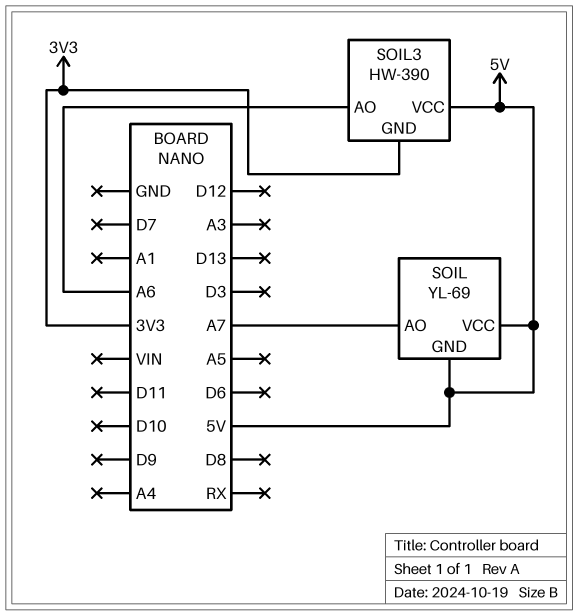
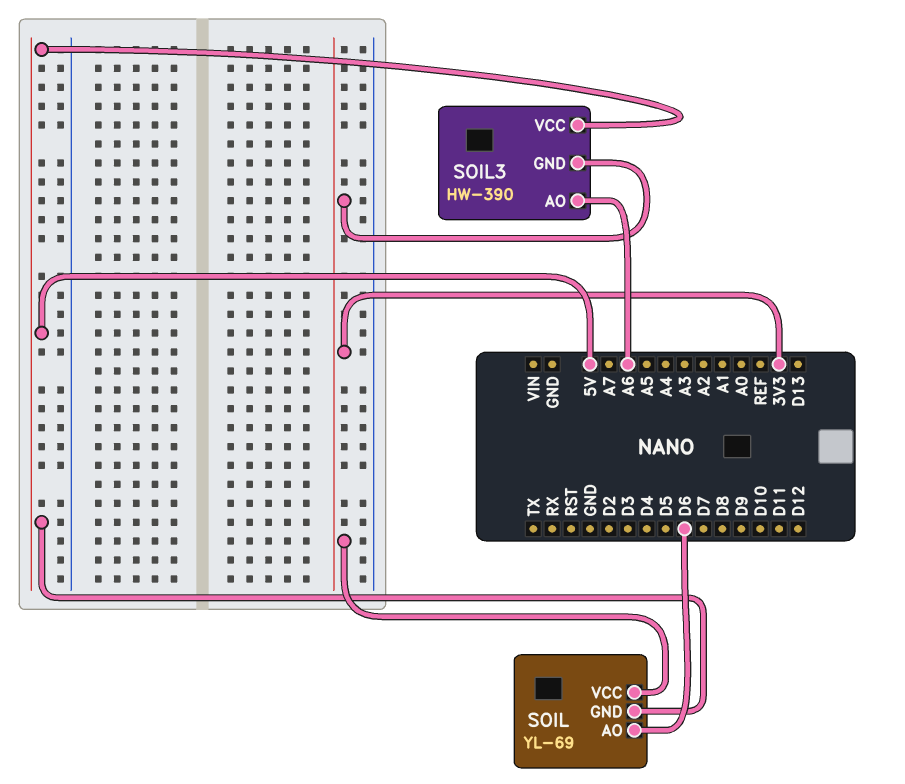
SOIL pin AO: A7 -> D6
SOIL pin VCC: 5V -> 3V3

